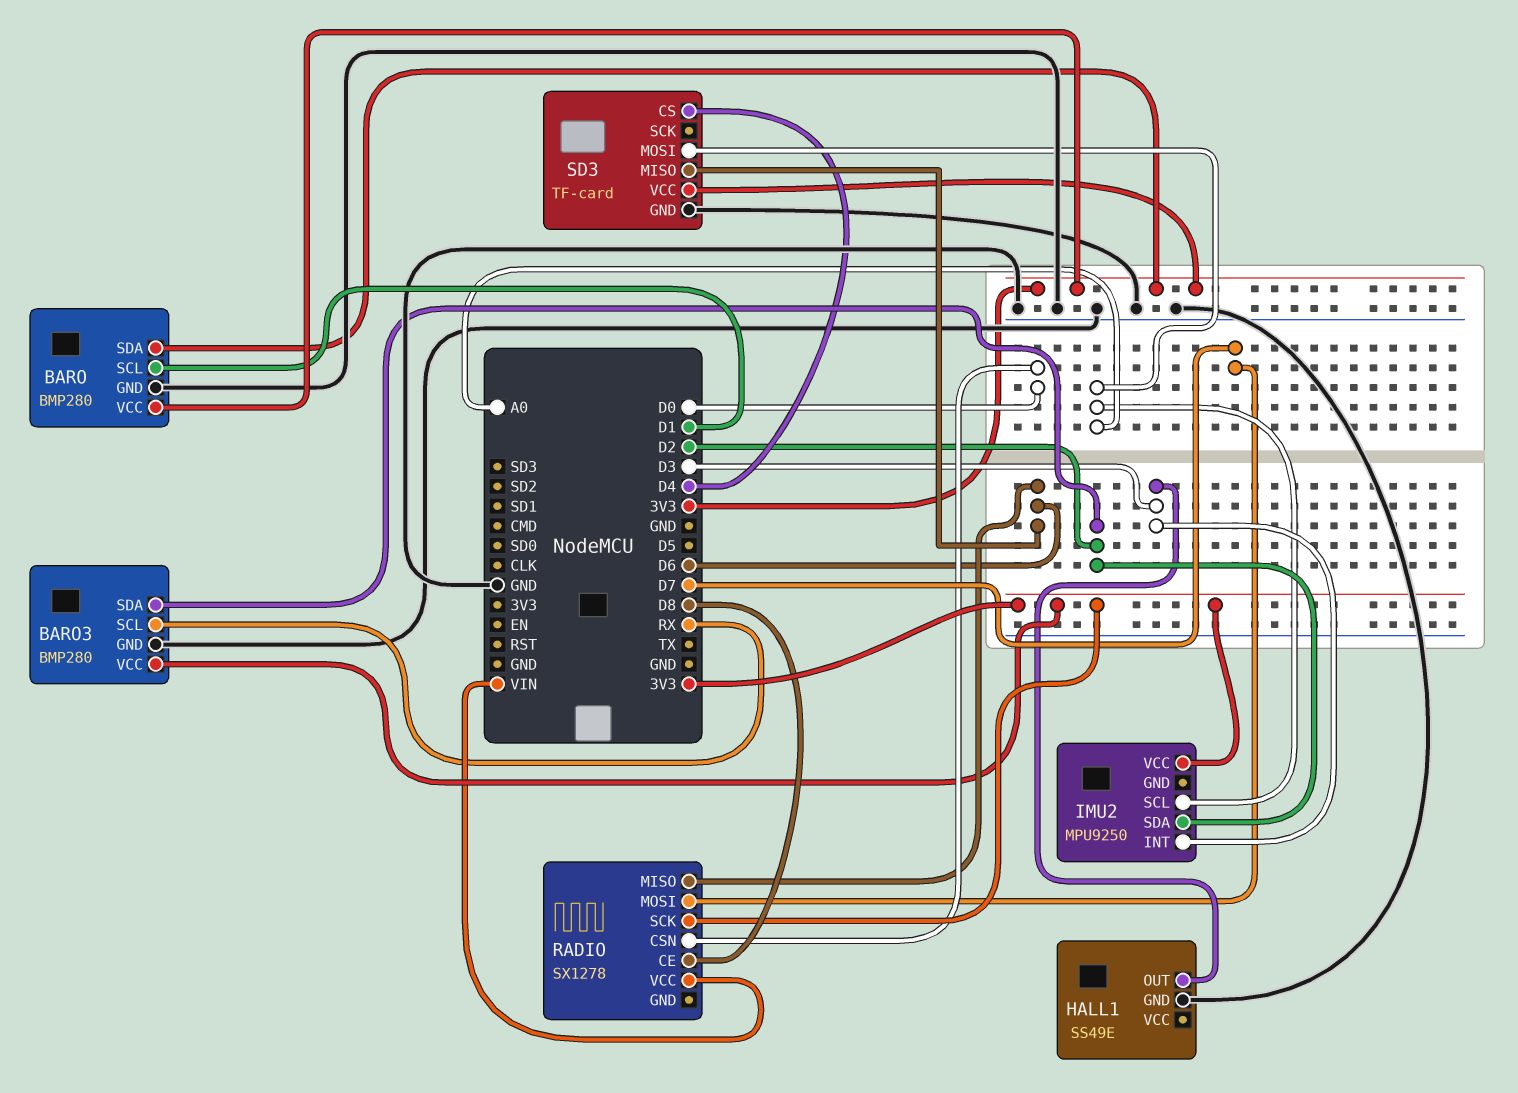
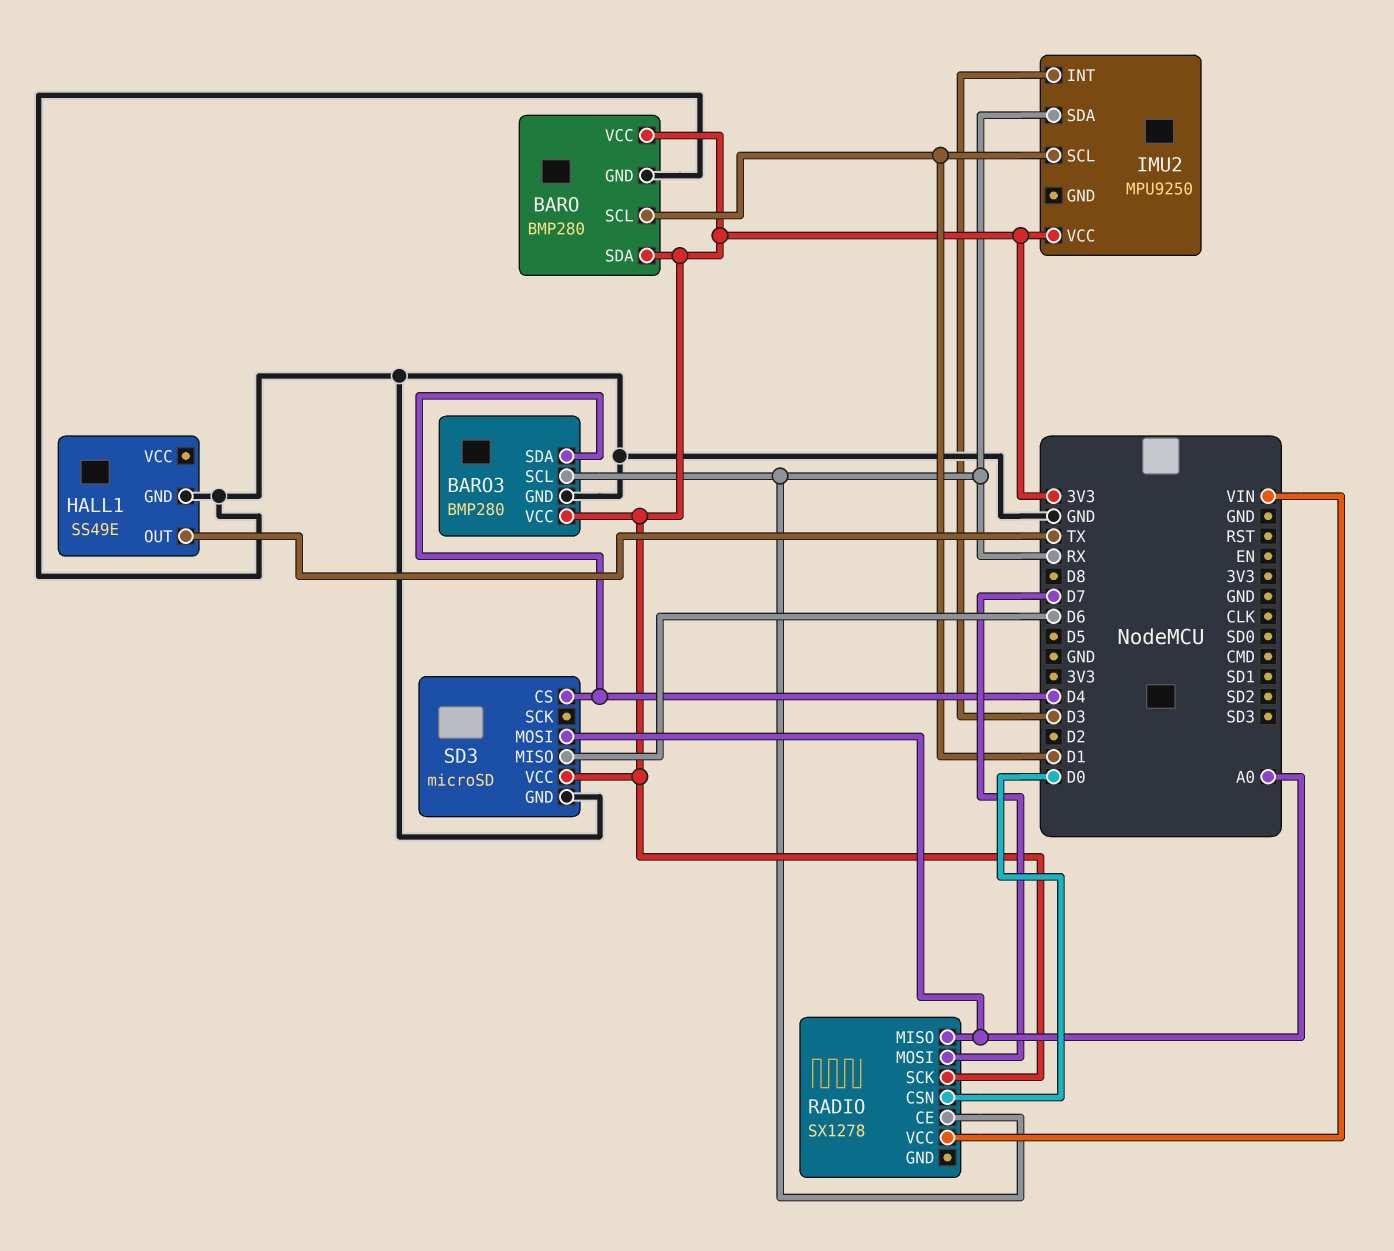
BARO3 pin SDA: D2 -> D4
HALL1 pin OUT: D3 -> TX
IMU2 pin SCL: A0 -> D1
IMU2 pin SDA: D2 -> RX
RADIO pin CE: D8 -> RX
RADIO pin MISO: D6 -> A0
SD3: TF-card -> microSD

